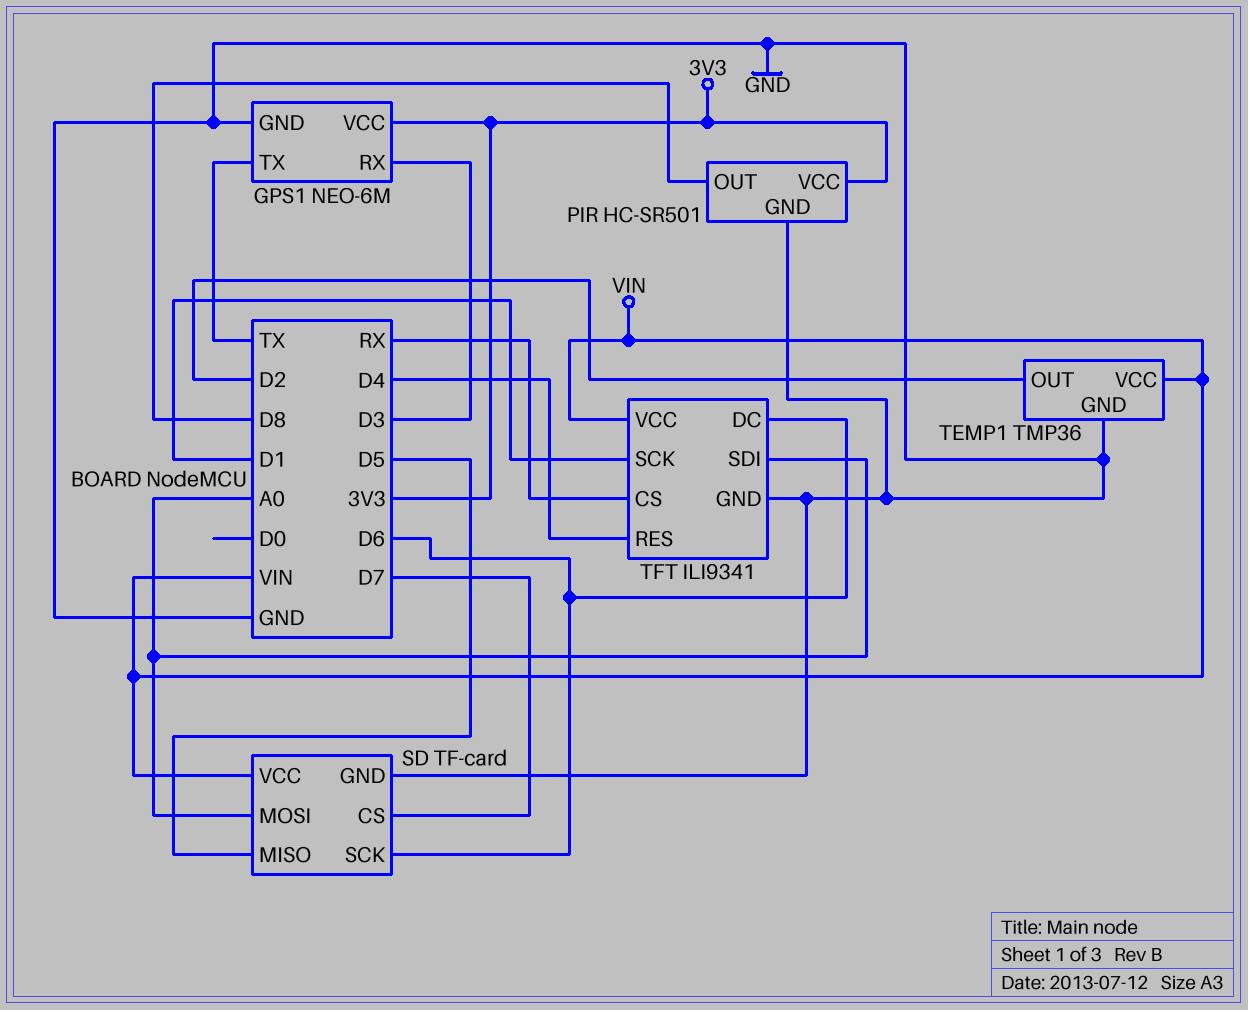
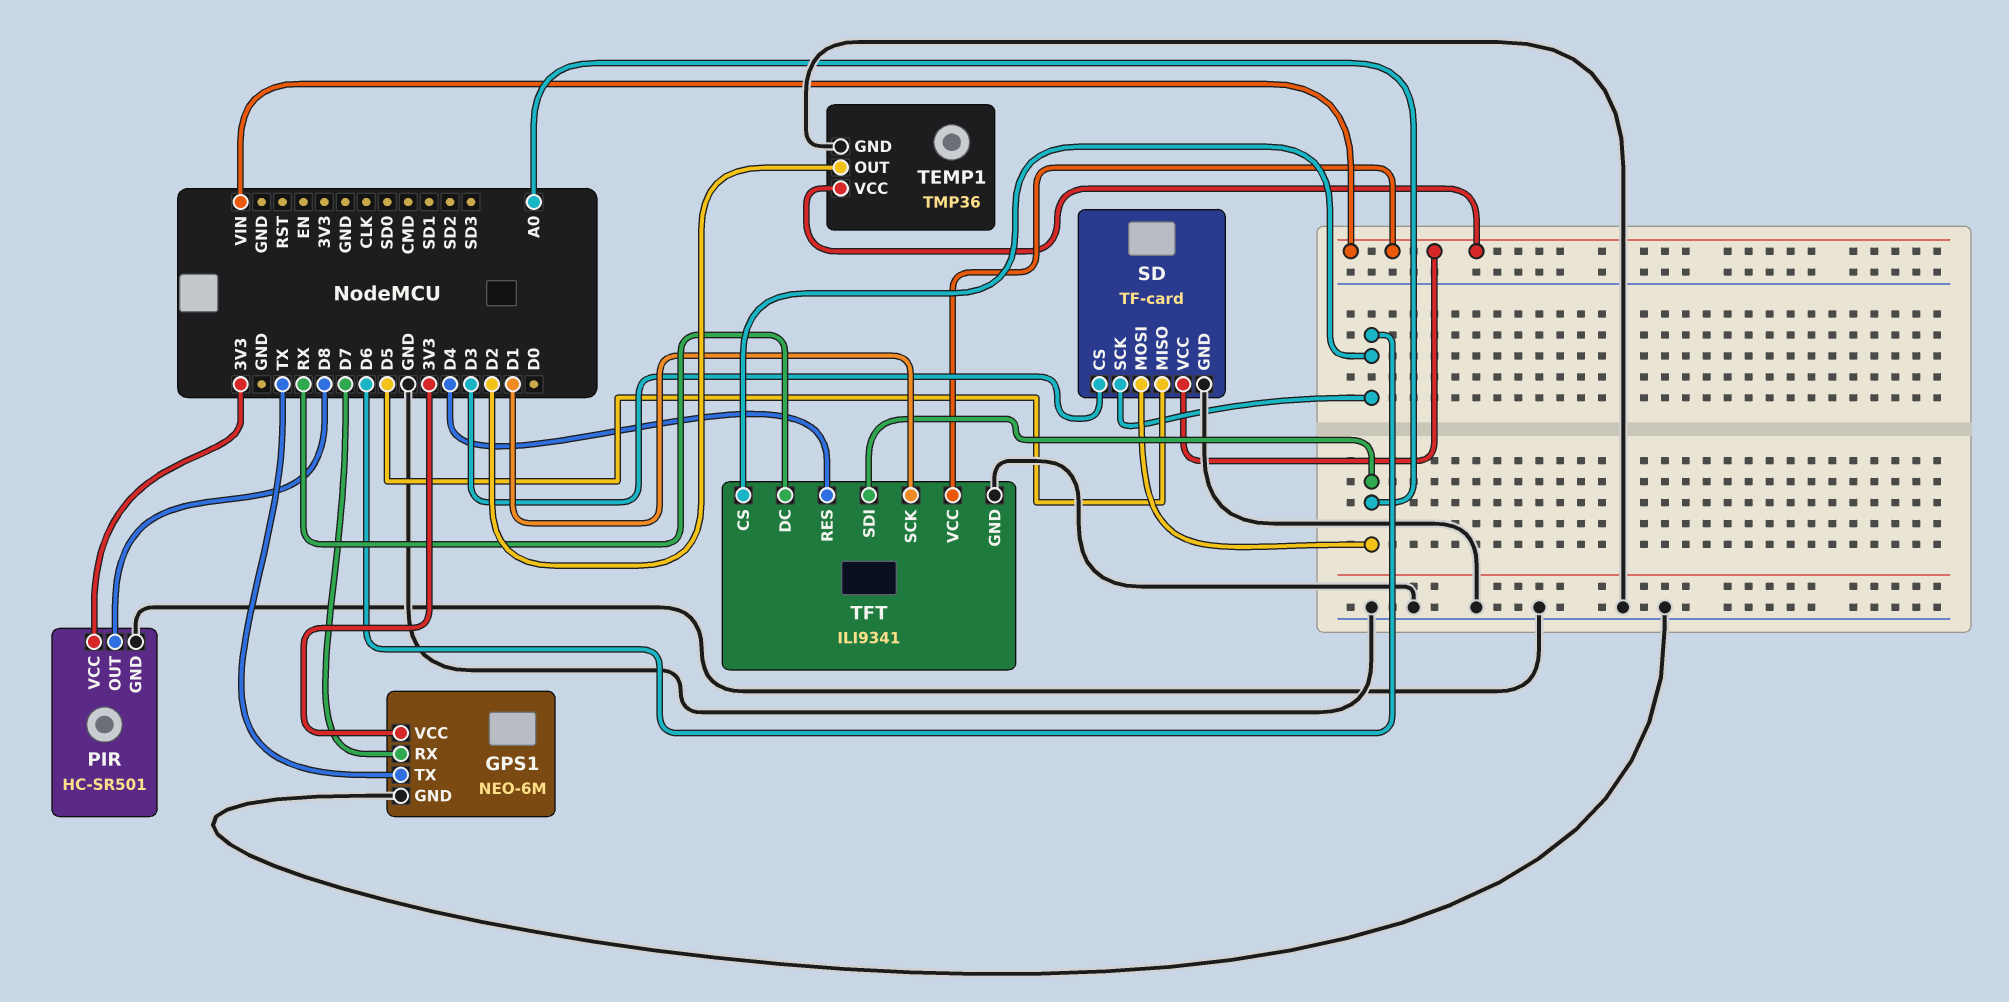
GPS1 pin RX: D3 -> D7
SD pin CS: D7 -> D3
TFT pin CS: RX -> D6
TFT pin DC: D6 -> RX

